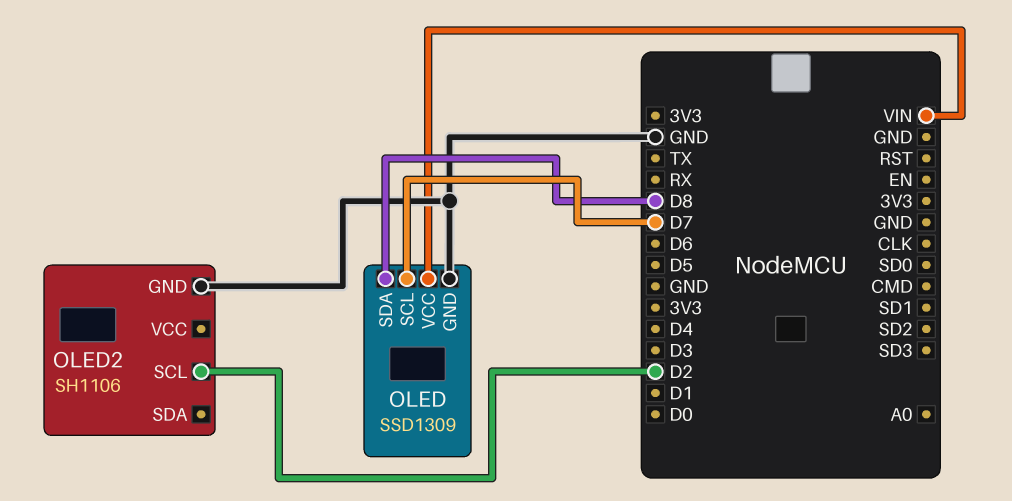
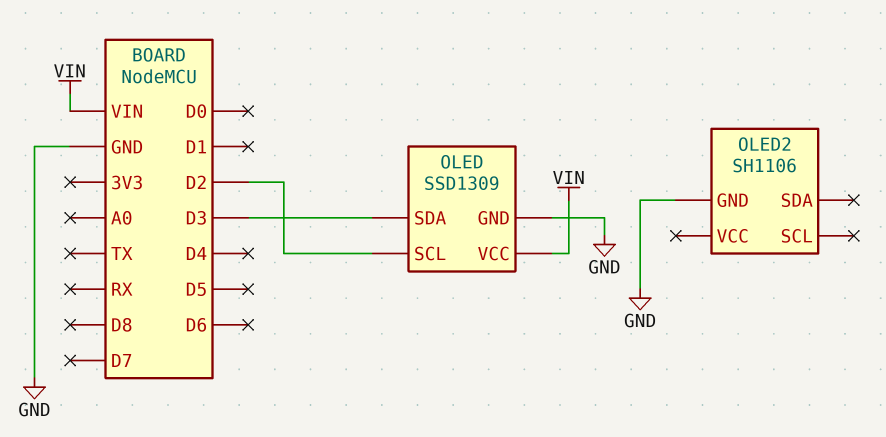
OLED pin SCL: D7 -> D2
OLED pin SDA: D8 -> D3
OLED2 pin SCL: D2 -> none

